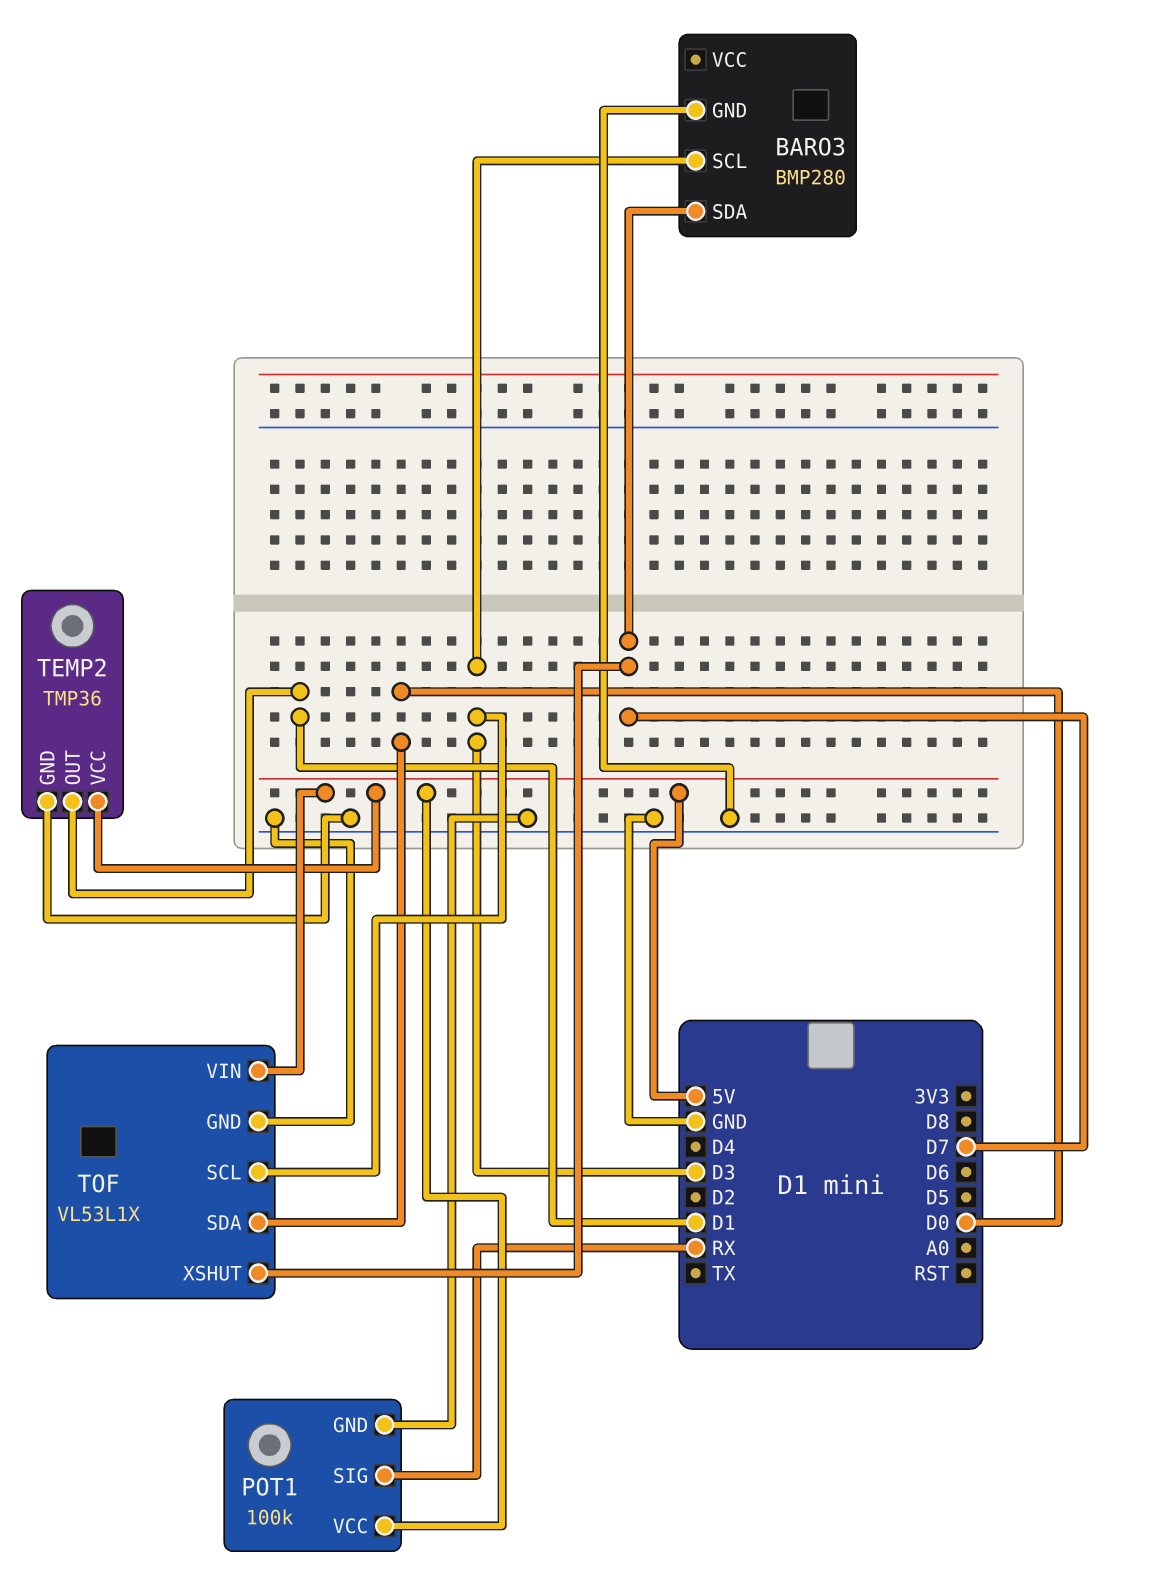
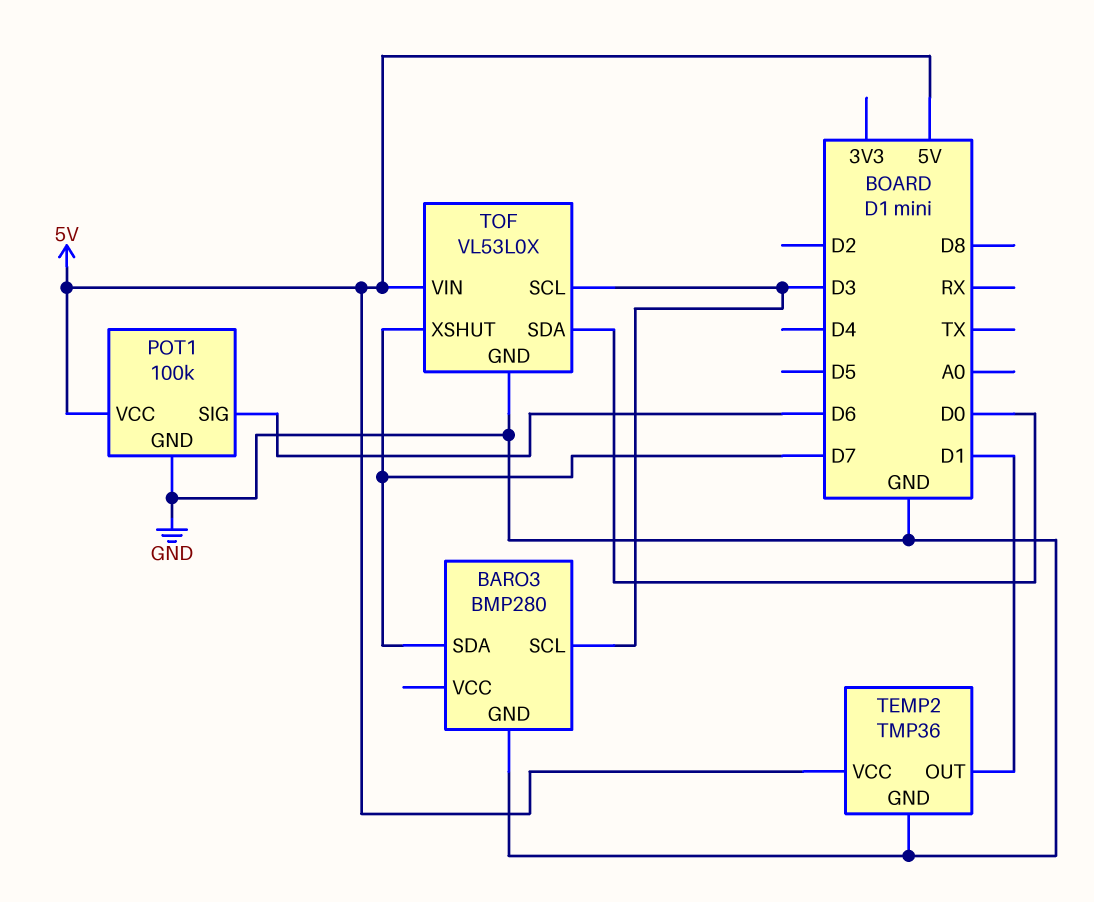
POT1 pin SIG: RX -> D6
TOF: VL53L1X -> VL53L0X

